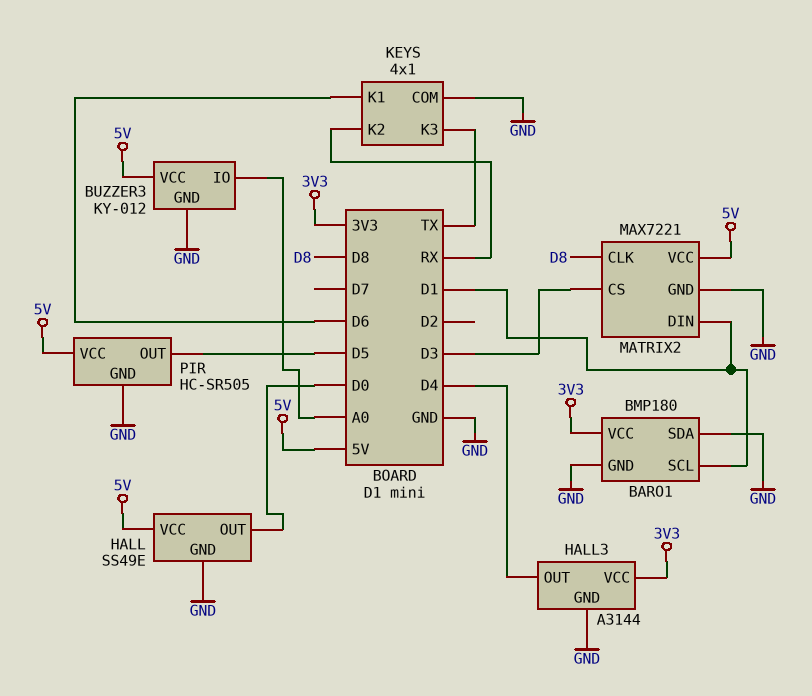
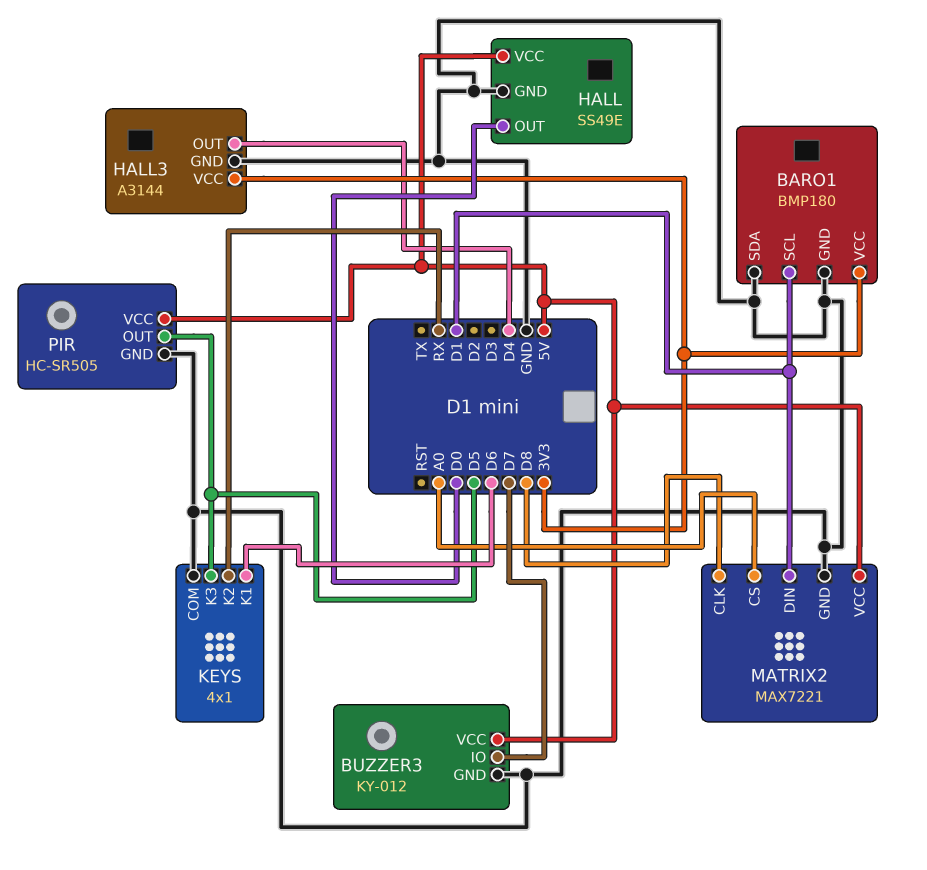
BUZZER3 pin IO: A0 -> D7
KEYS pin K3: TX -> D5
MATRIX2 pin CS: D3 -> A0

